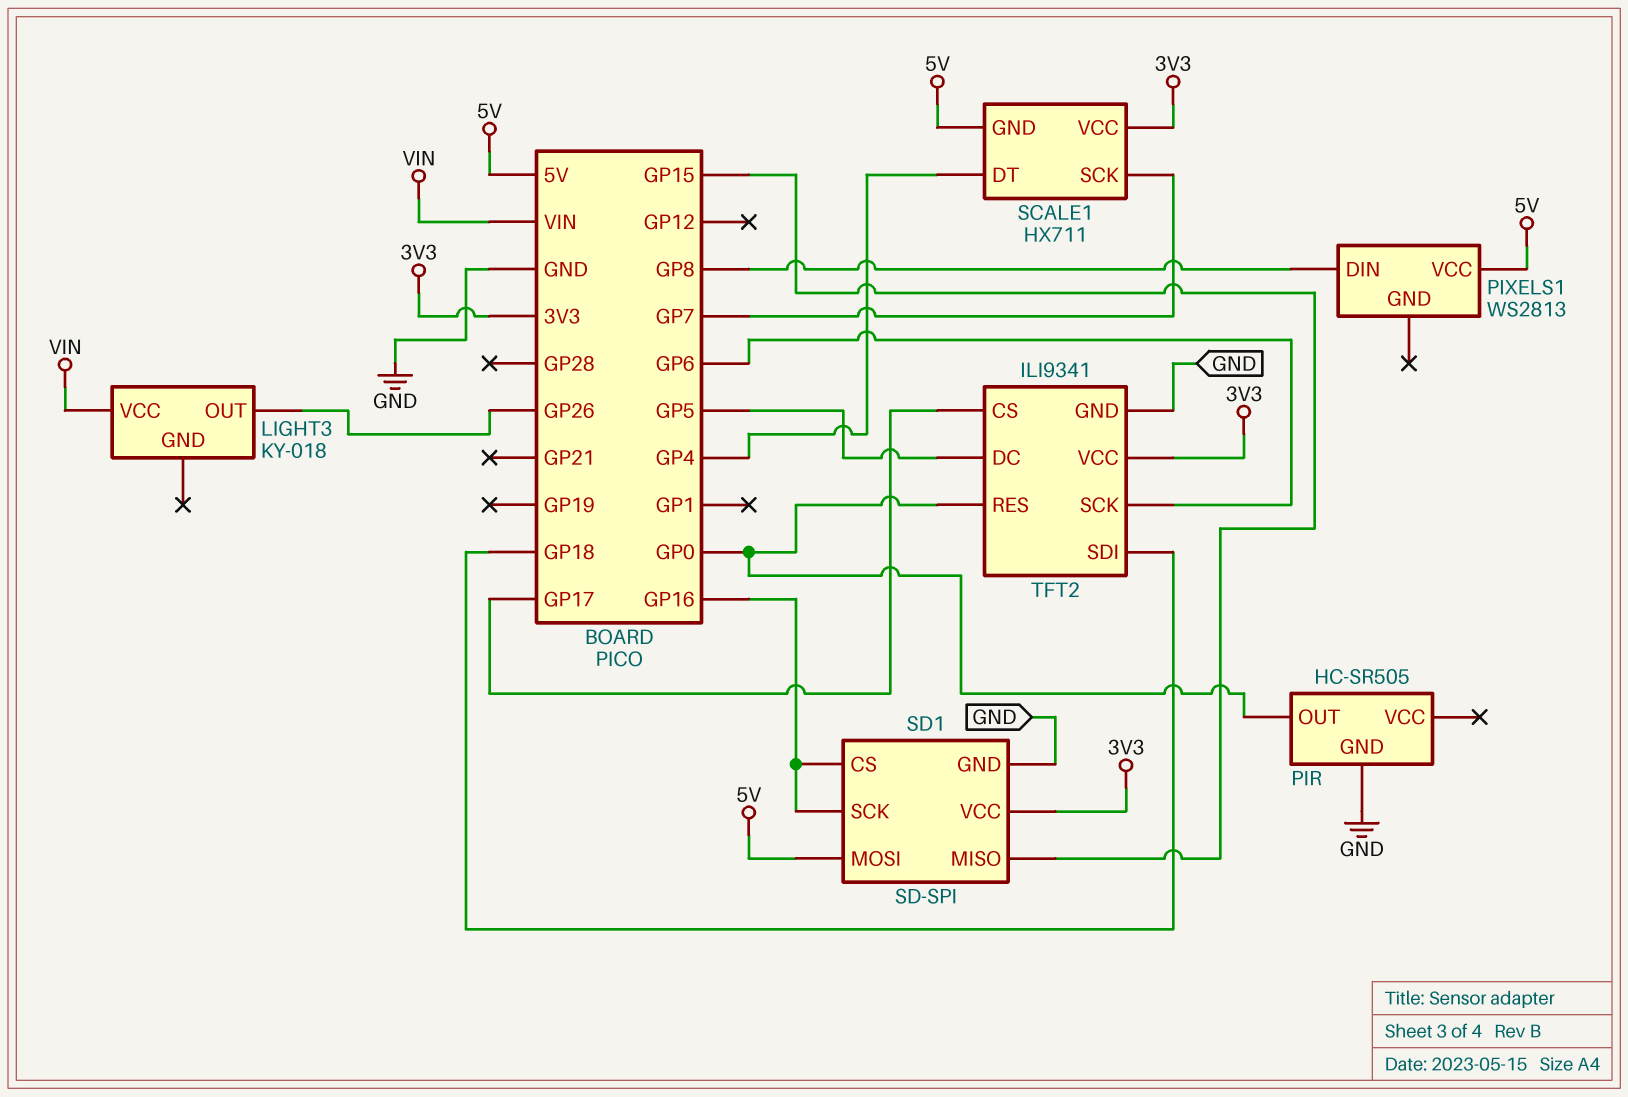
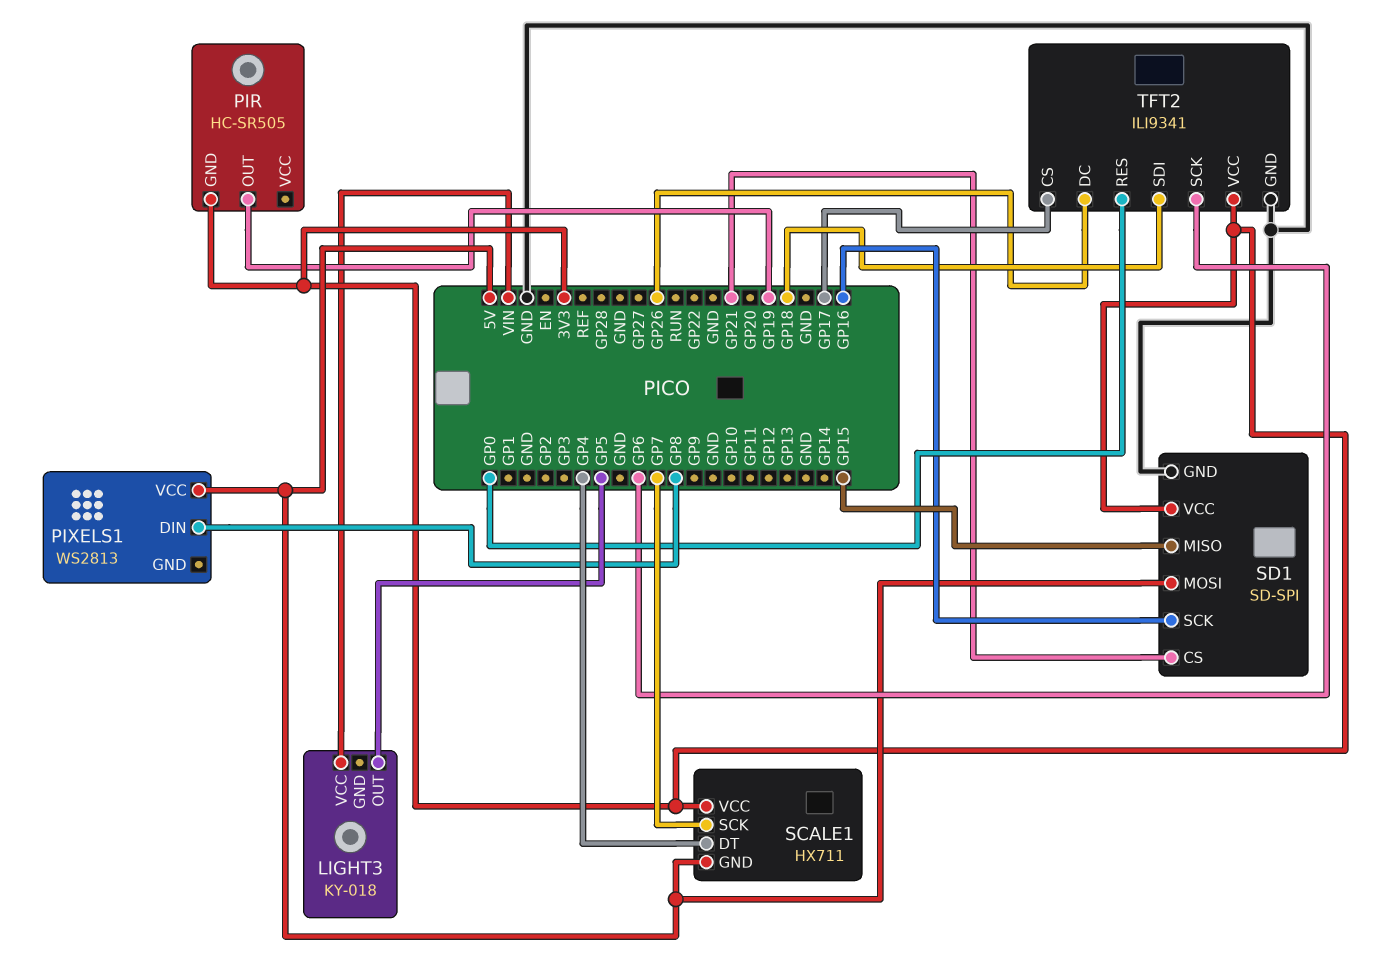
LIGHT3 pin OUT: GP26 -> GP5
PIR pin GND: GND -> 3V3
PIR pin OUT: GP0 -> GP19
SD1 pin CS: GP16 -> GP21
TFT2 pin DC: GP5 -> GP26

